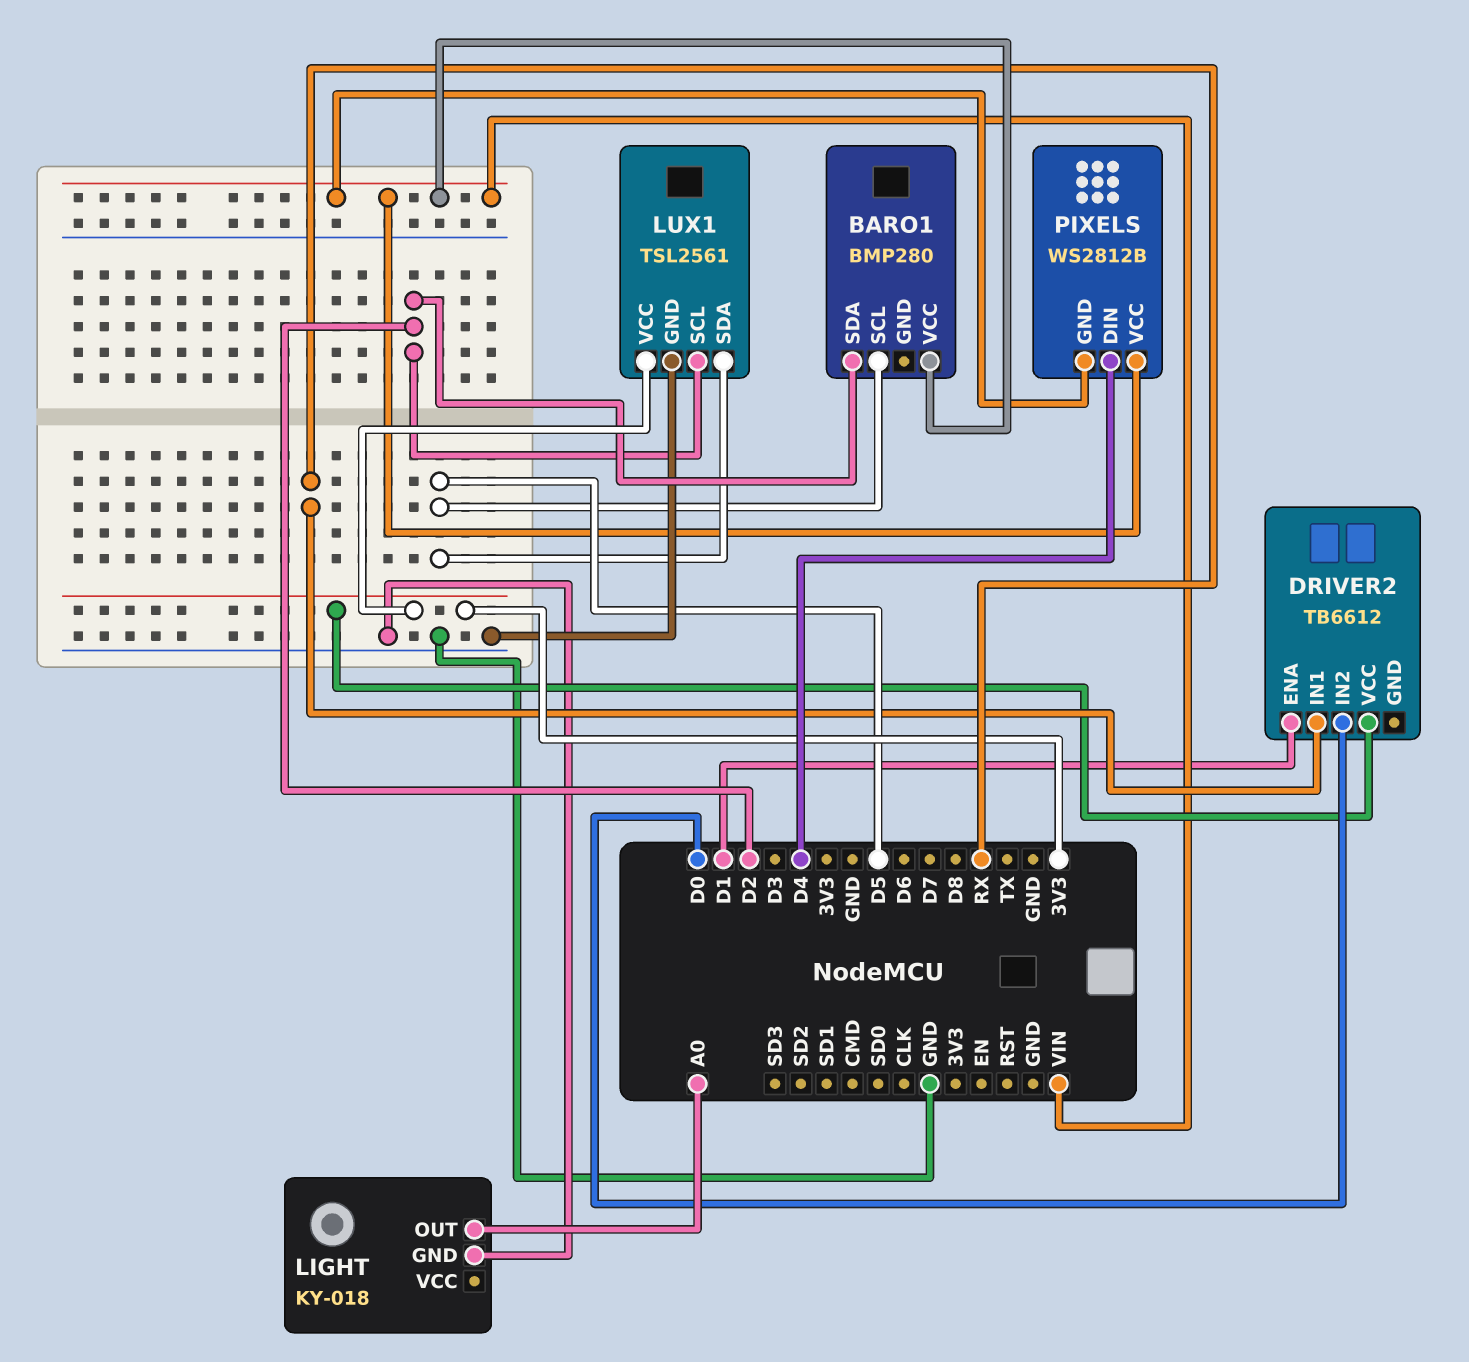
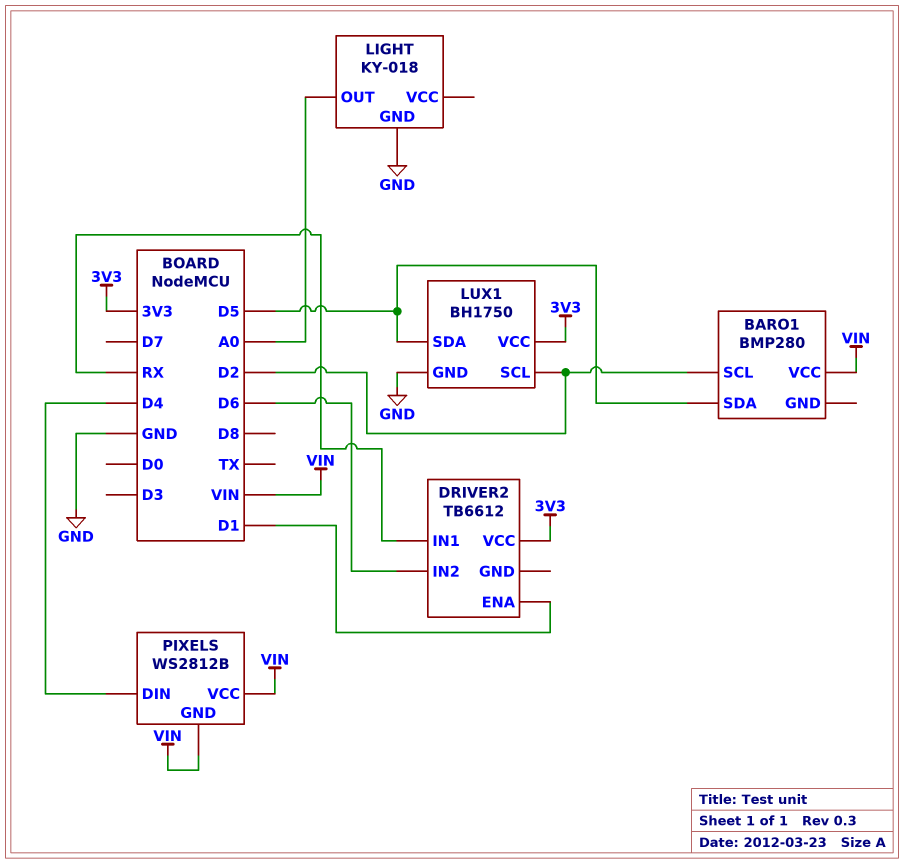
BARO1 pin SCL: D5 -> D2
BARO1 pin SDA: D2 -> D5
DRIVER2 pin IN2: D0 -> D6
LUX1: TSL2561 -> BH1750

